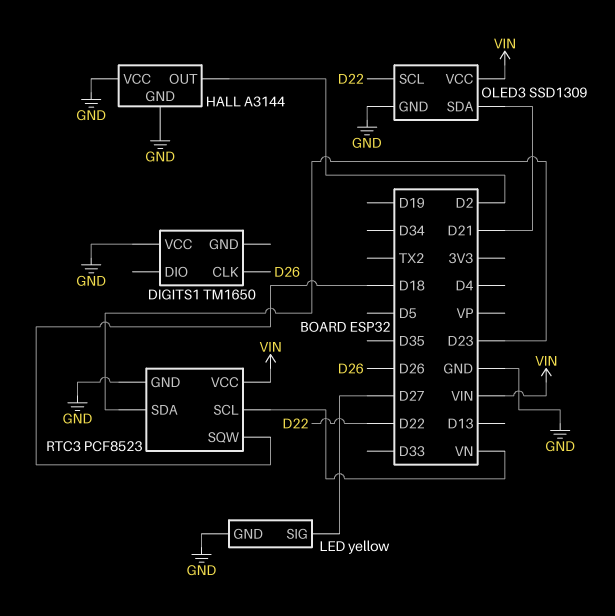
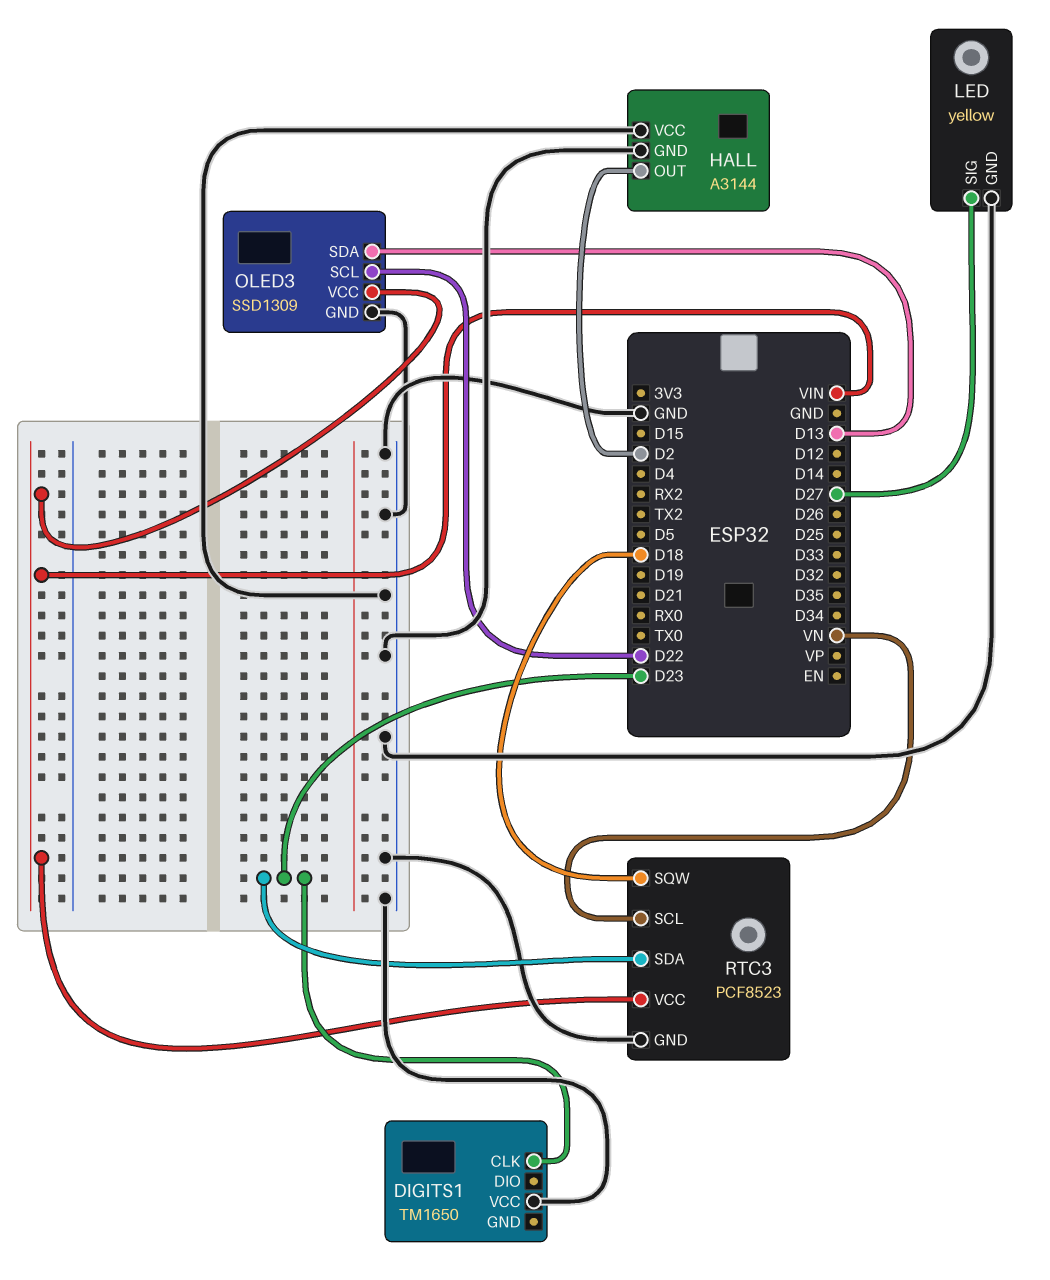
DIGITS1 pin CLK: D26 -> D23
OLED3 pin SDA: D21 -> D13

